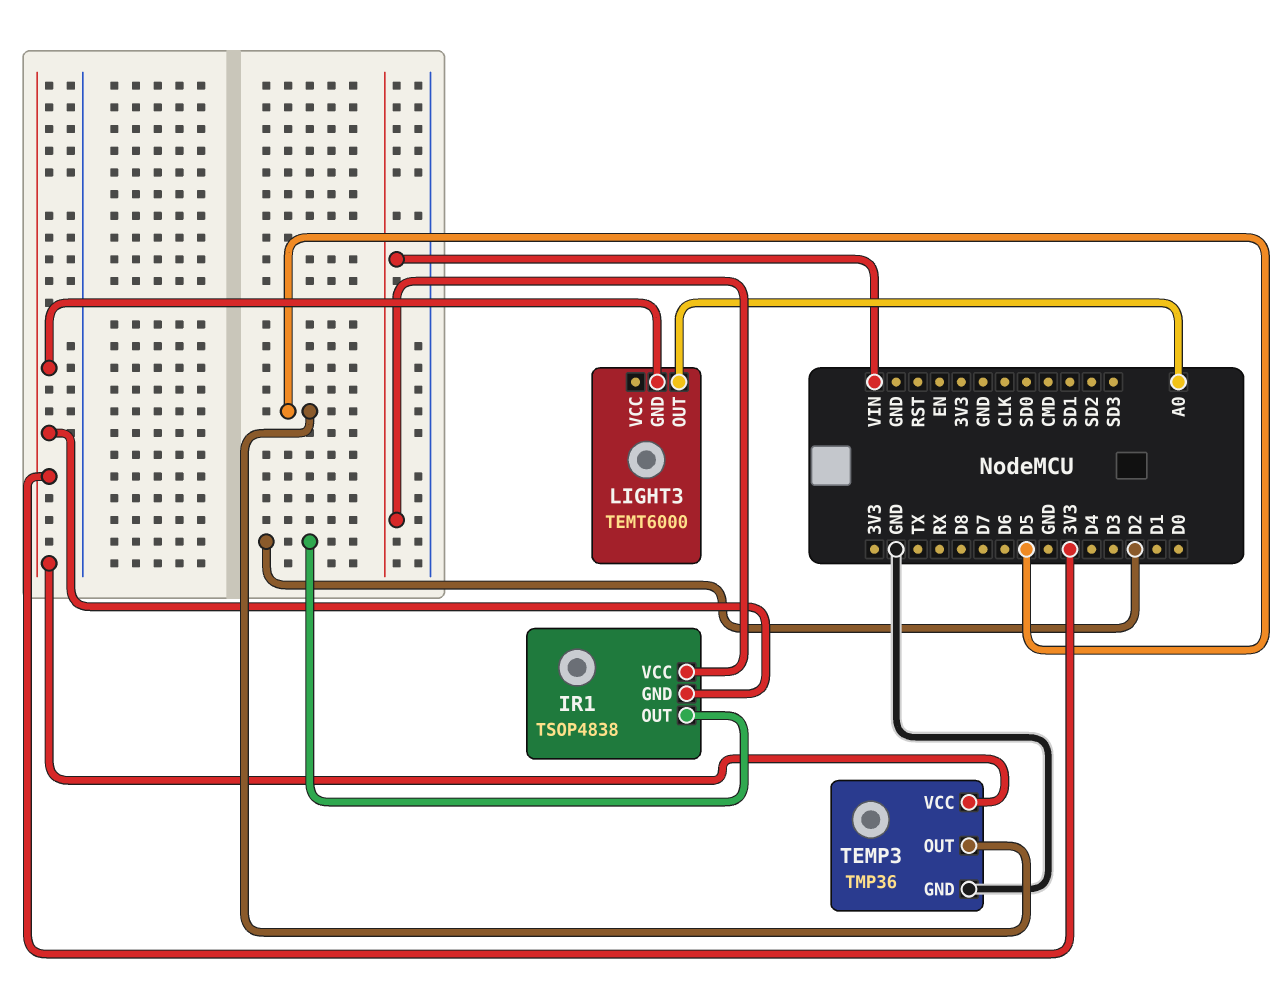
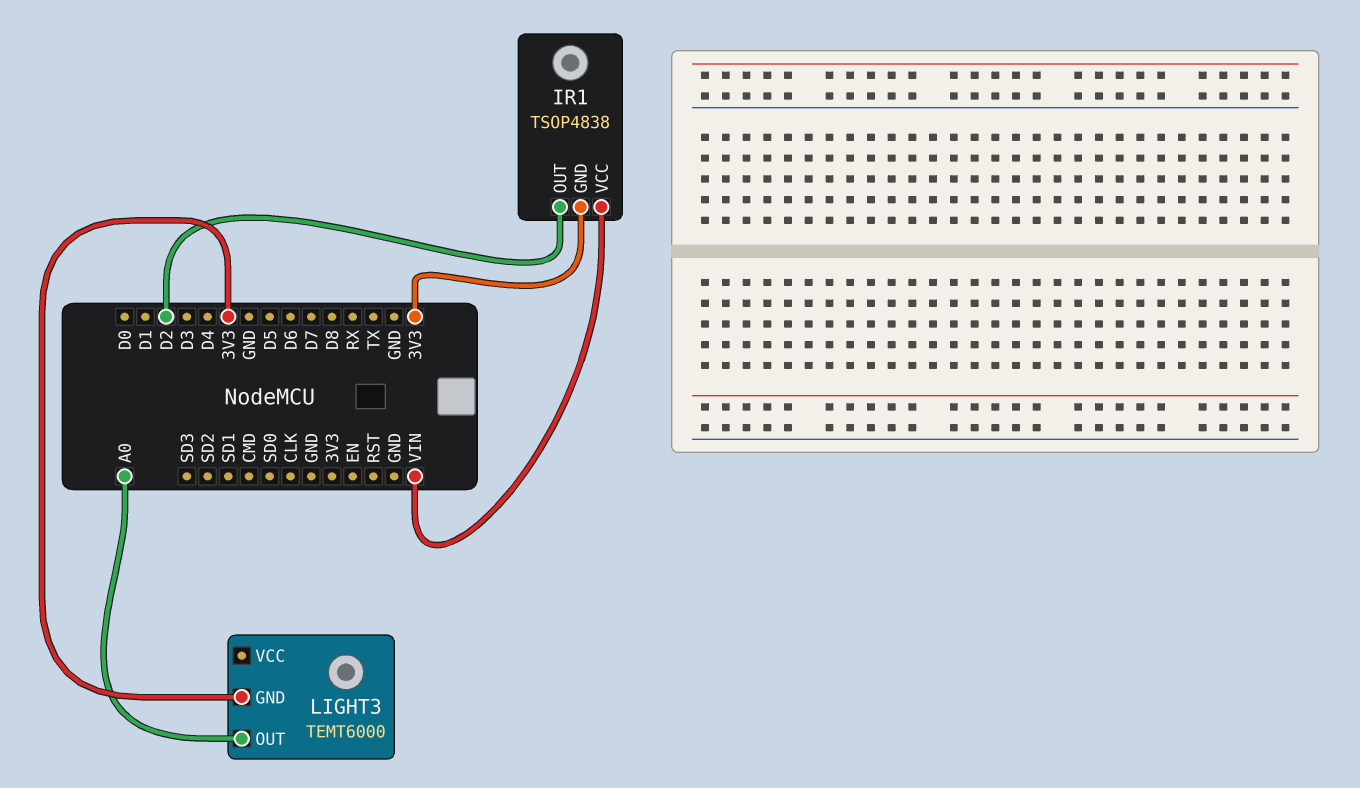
TEMP3: TMP36 -> none
TEMP3 pin GND: GND -> none
TEMP3 pin OUT: D5 -> none
TEMP3 pin VCC: 3V3 -> none

